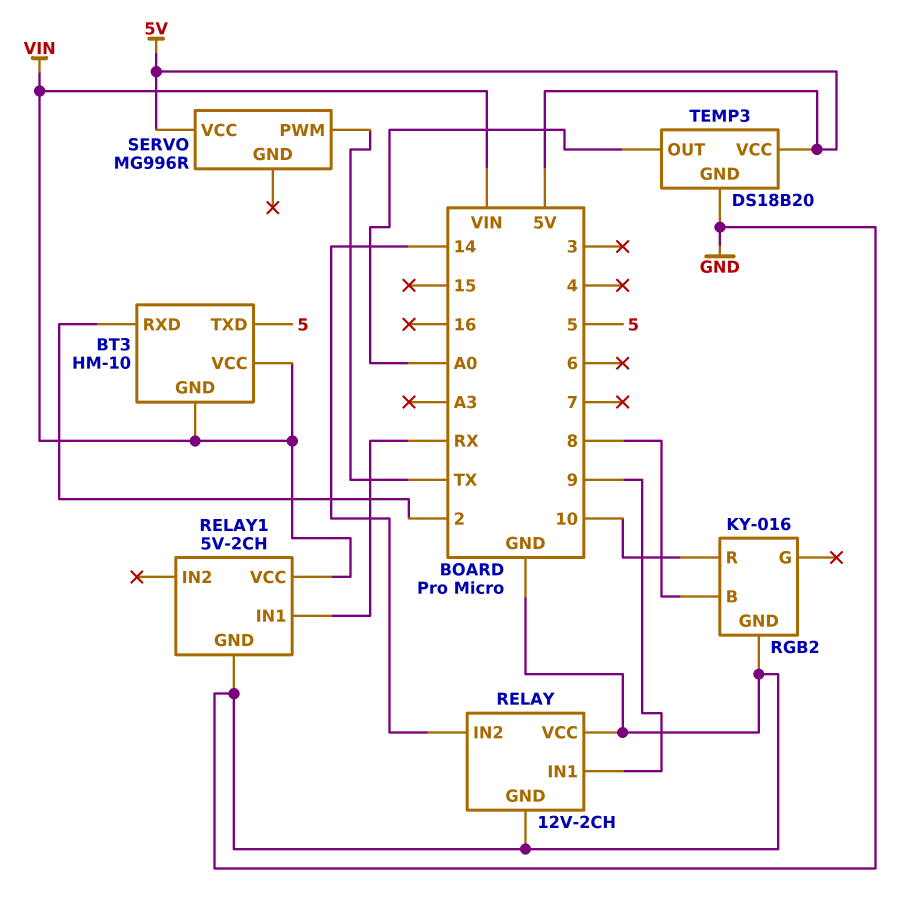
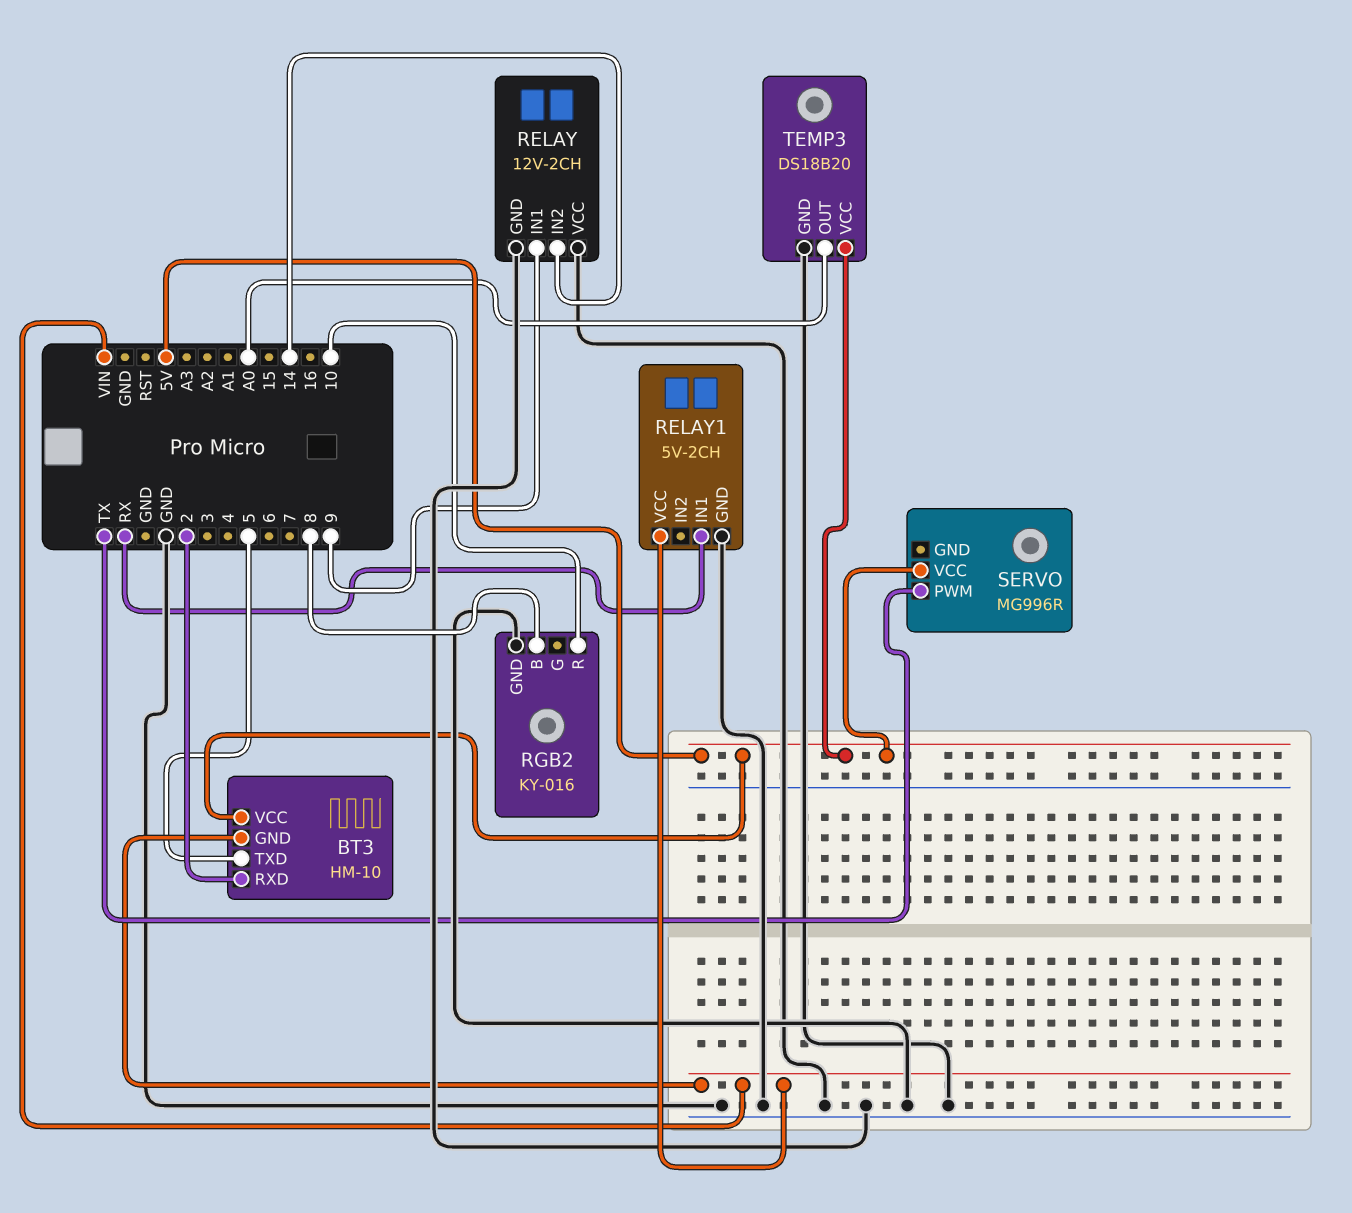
BT3 pin VCC: VIN -> 5V

